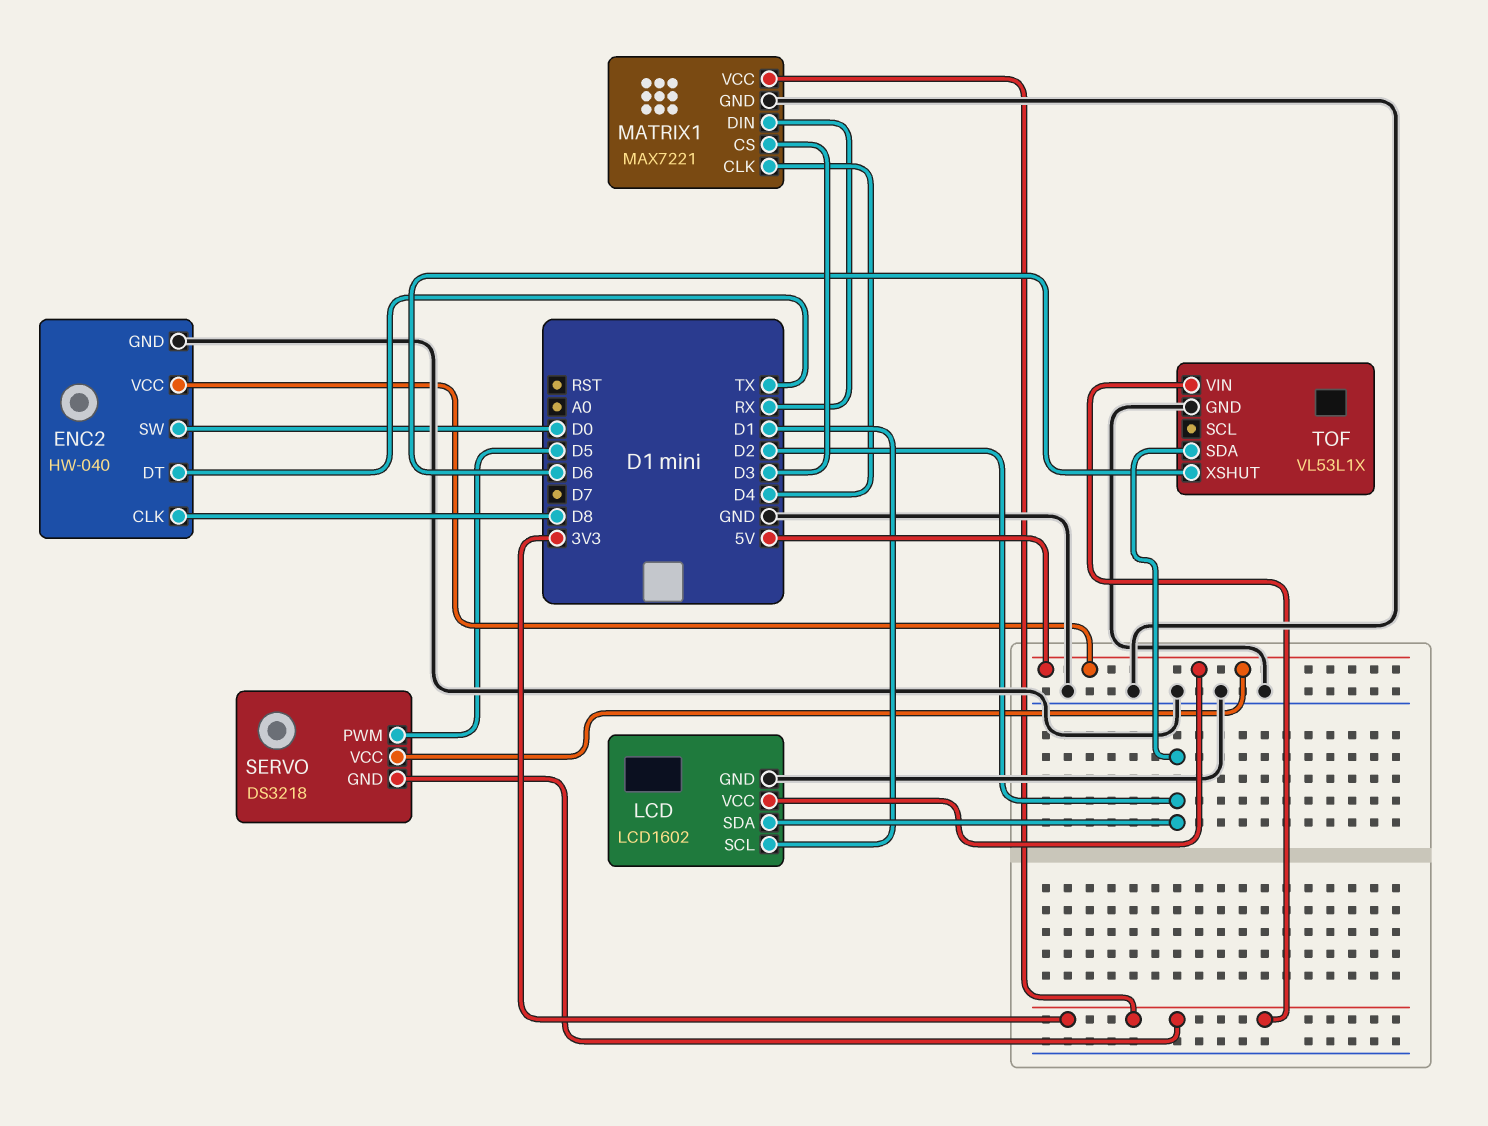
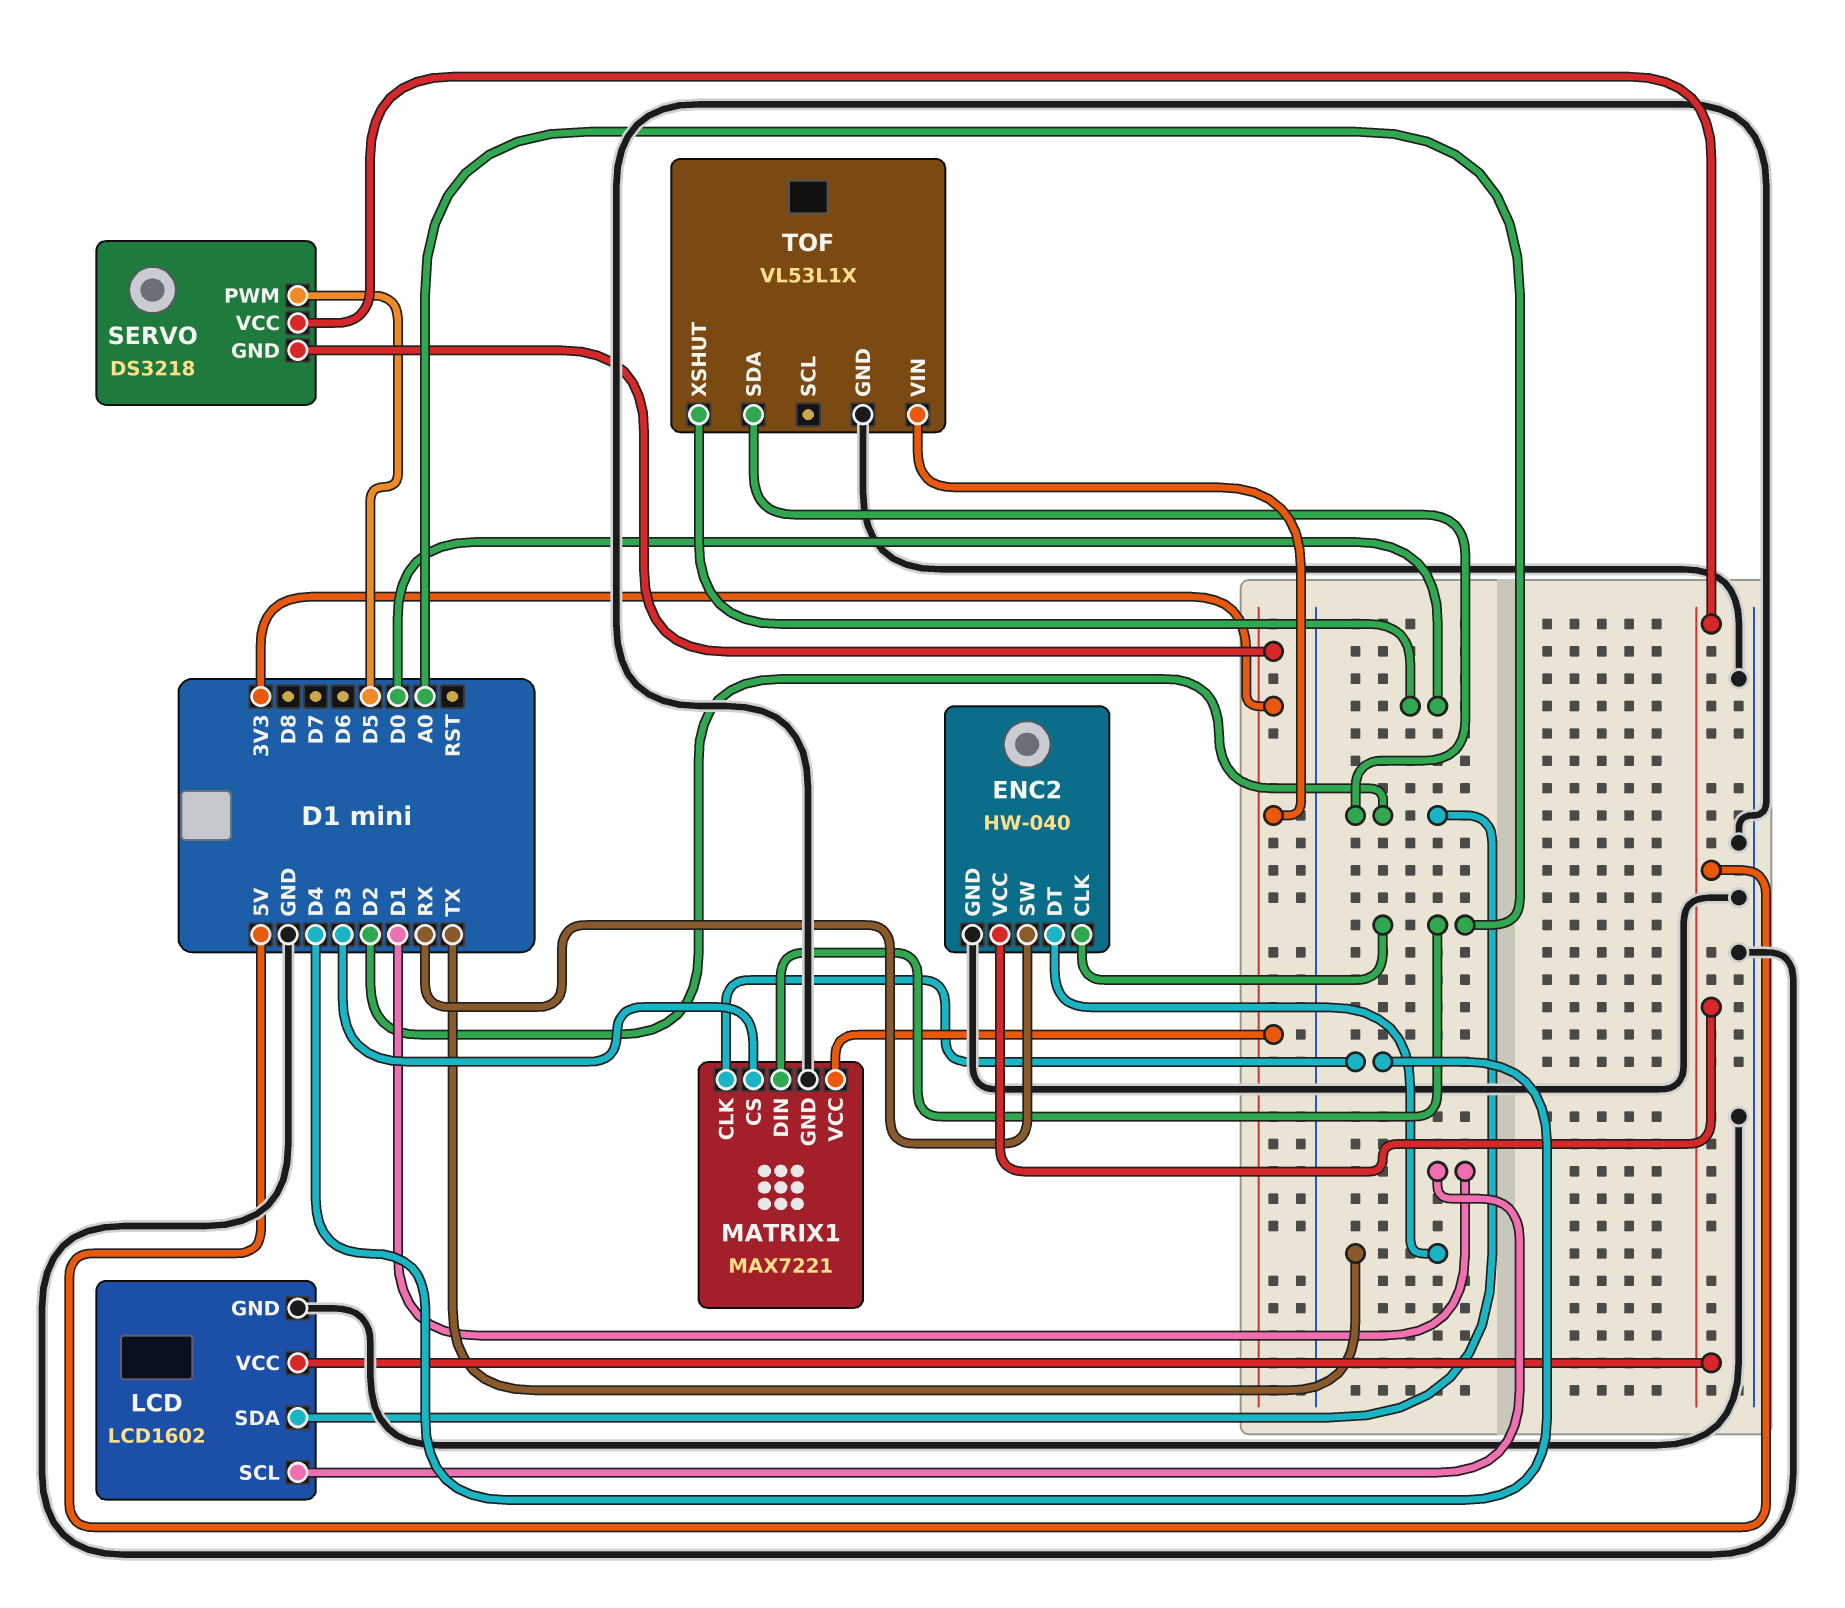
ENC2 pin CLK: D8 -> A0
ENC2 pin SW: D0 -> RX
MATRIX1 pin DIN: RX -> A0
TOF pin XSHUT: D6 -> D0

